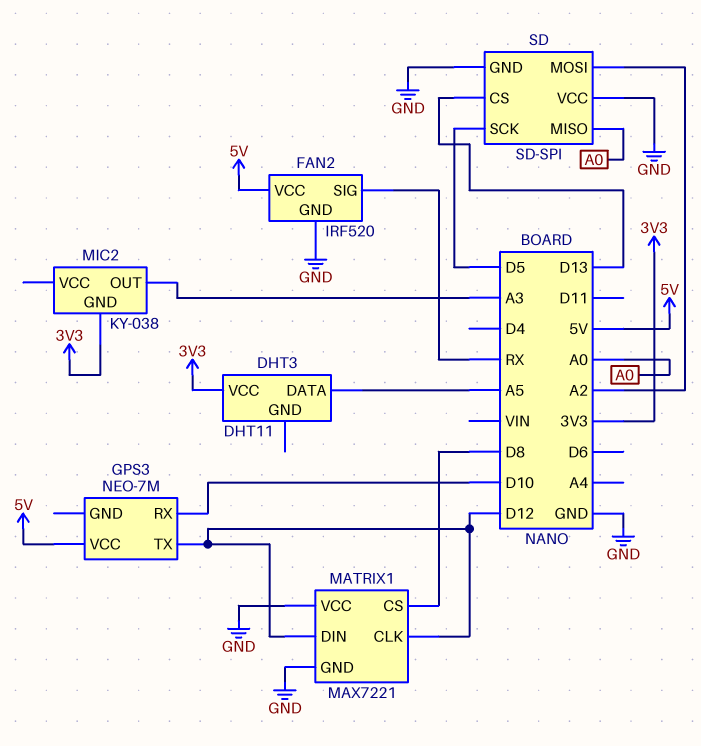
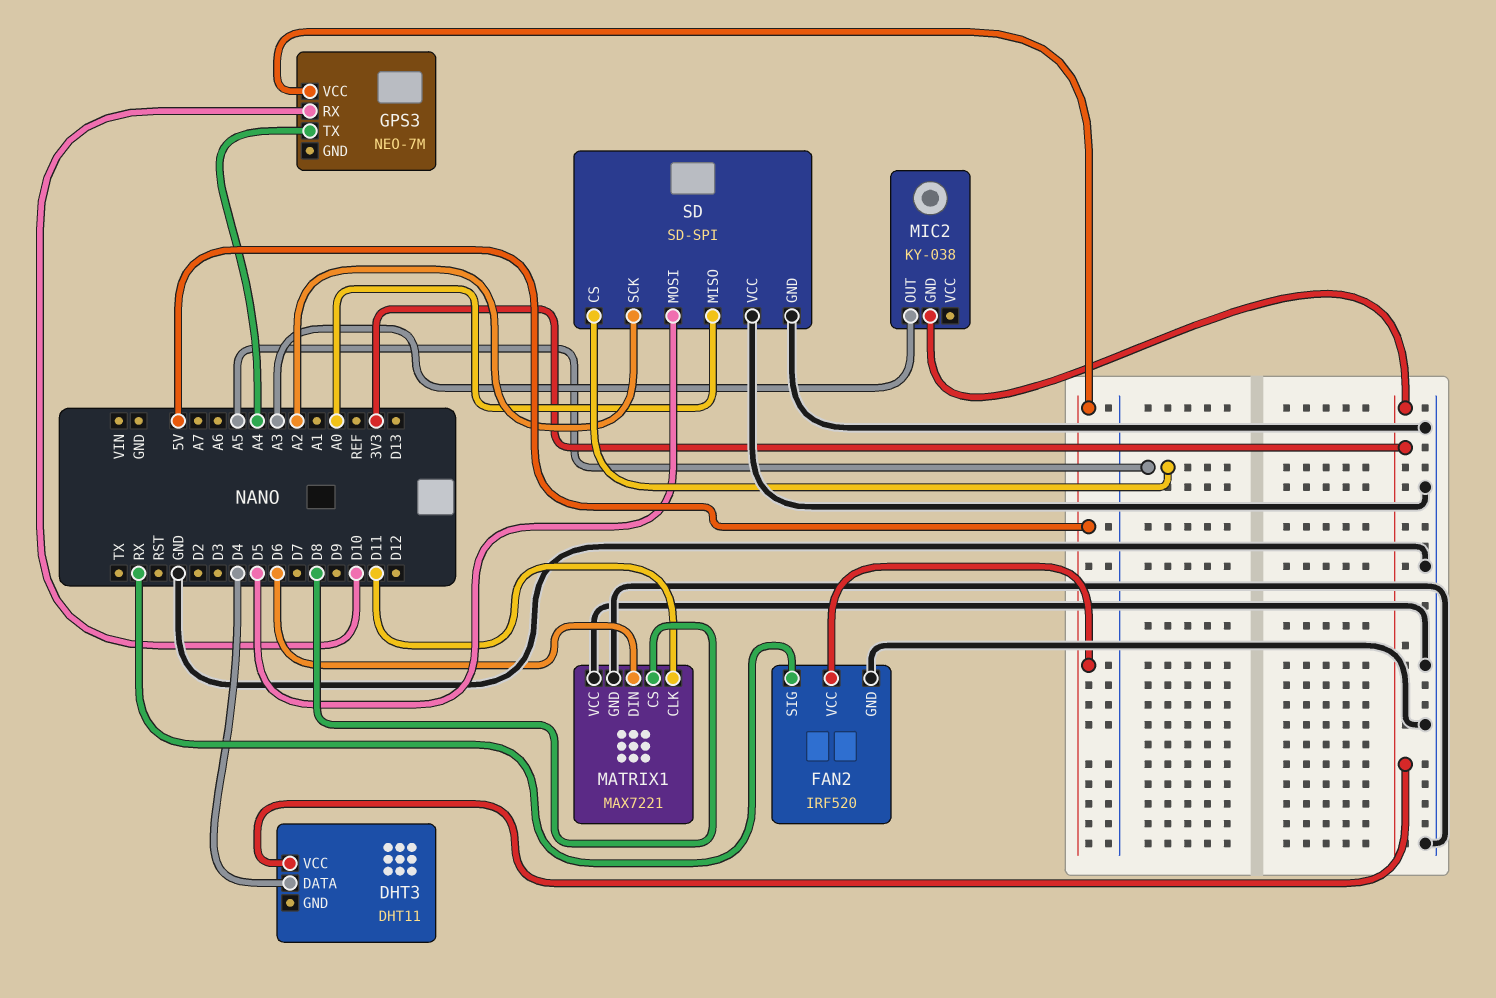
DHT3 pin DATA: A5 -> D4
GPS3 pin TX: D12 -> A4
MATRIX1 pin CLK: D12 -> D11
MATRIX1 pin DIN: D12 -> D6
SD pin CS: D13 -> A5
SD pin MOSI: A2 -> D5
SD pin SCK: D5 -> A2

